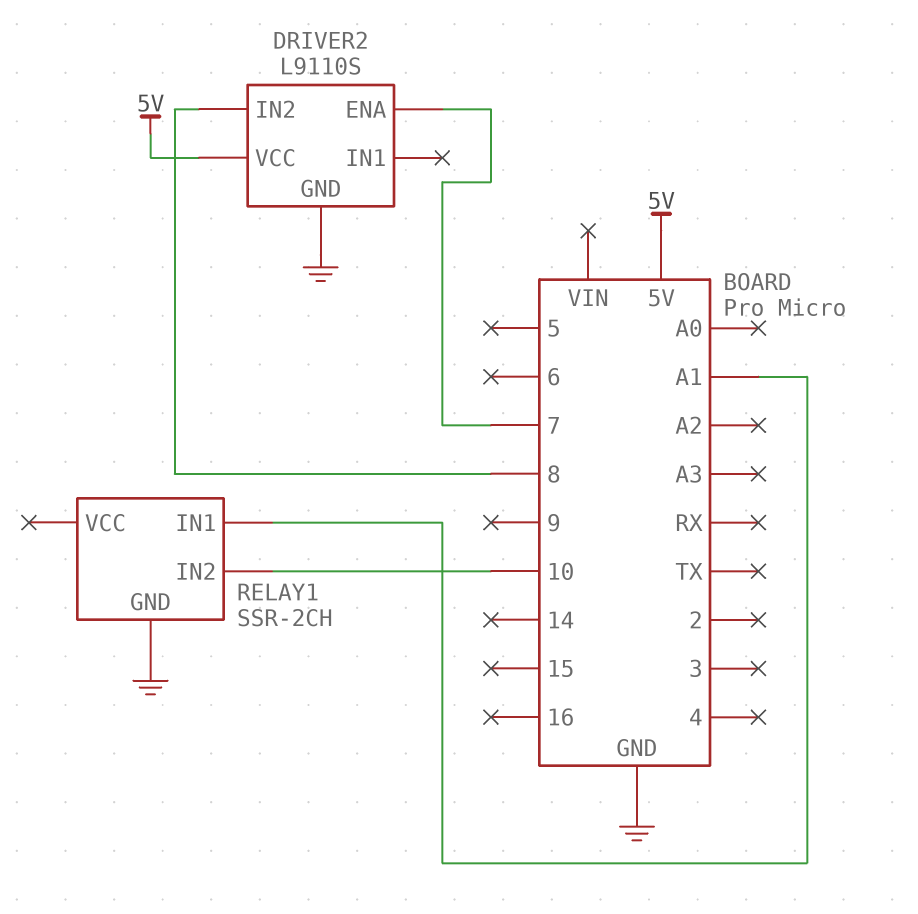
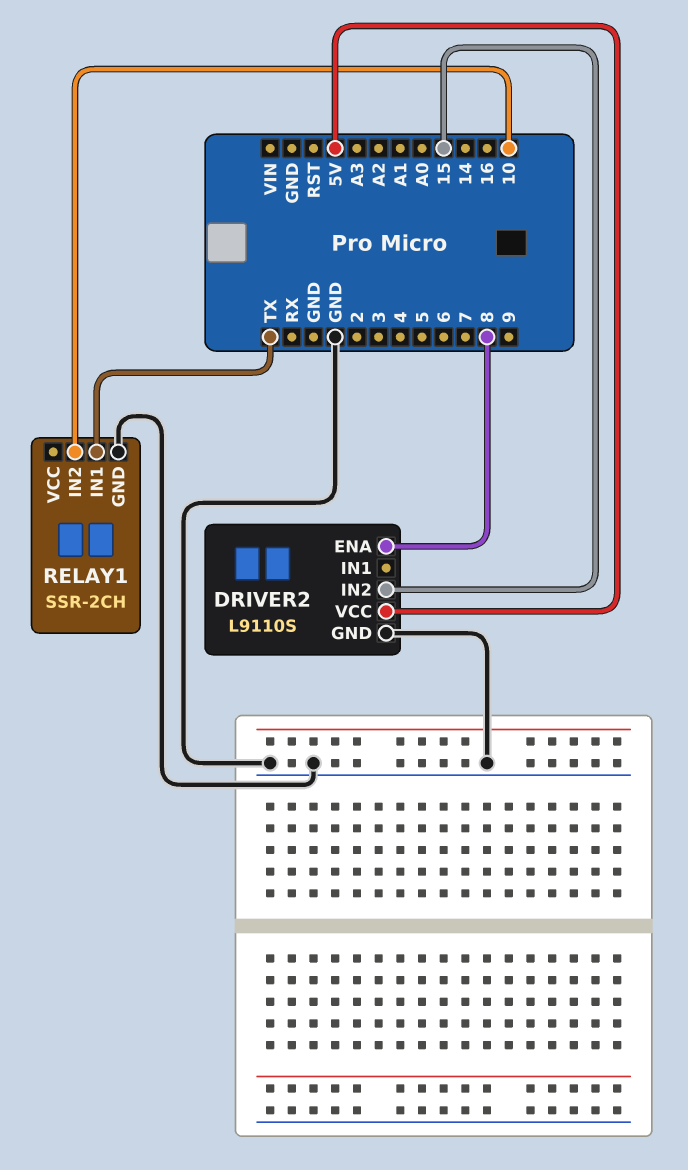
DRIVER2 pin ENA: 7 -> 8
DRIVER2 pin IN2: 8 -> 15
RELAY1 pin IN1: A1 -> TX

